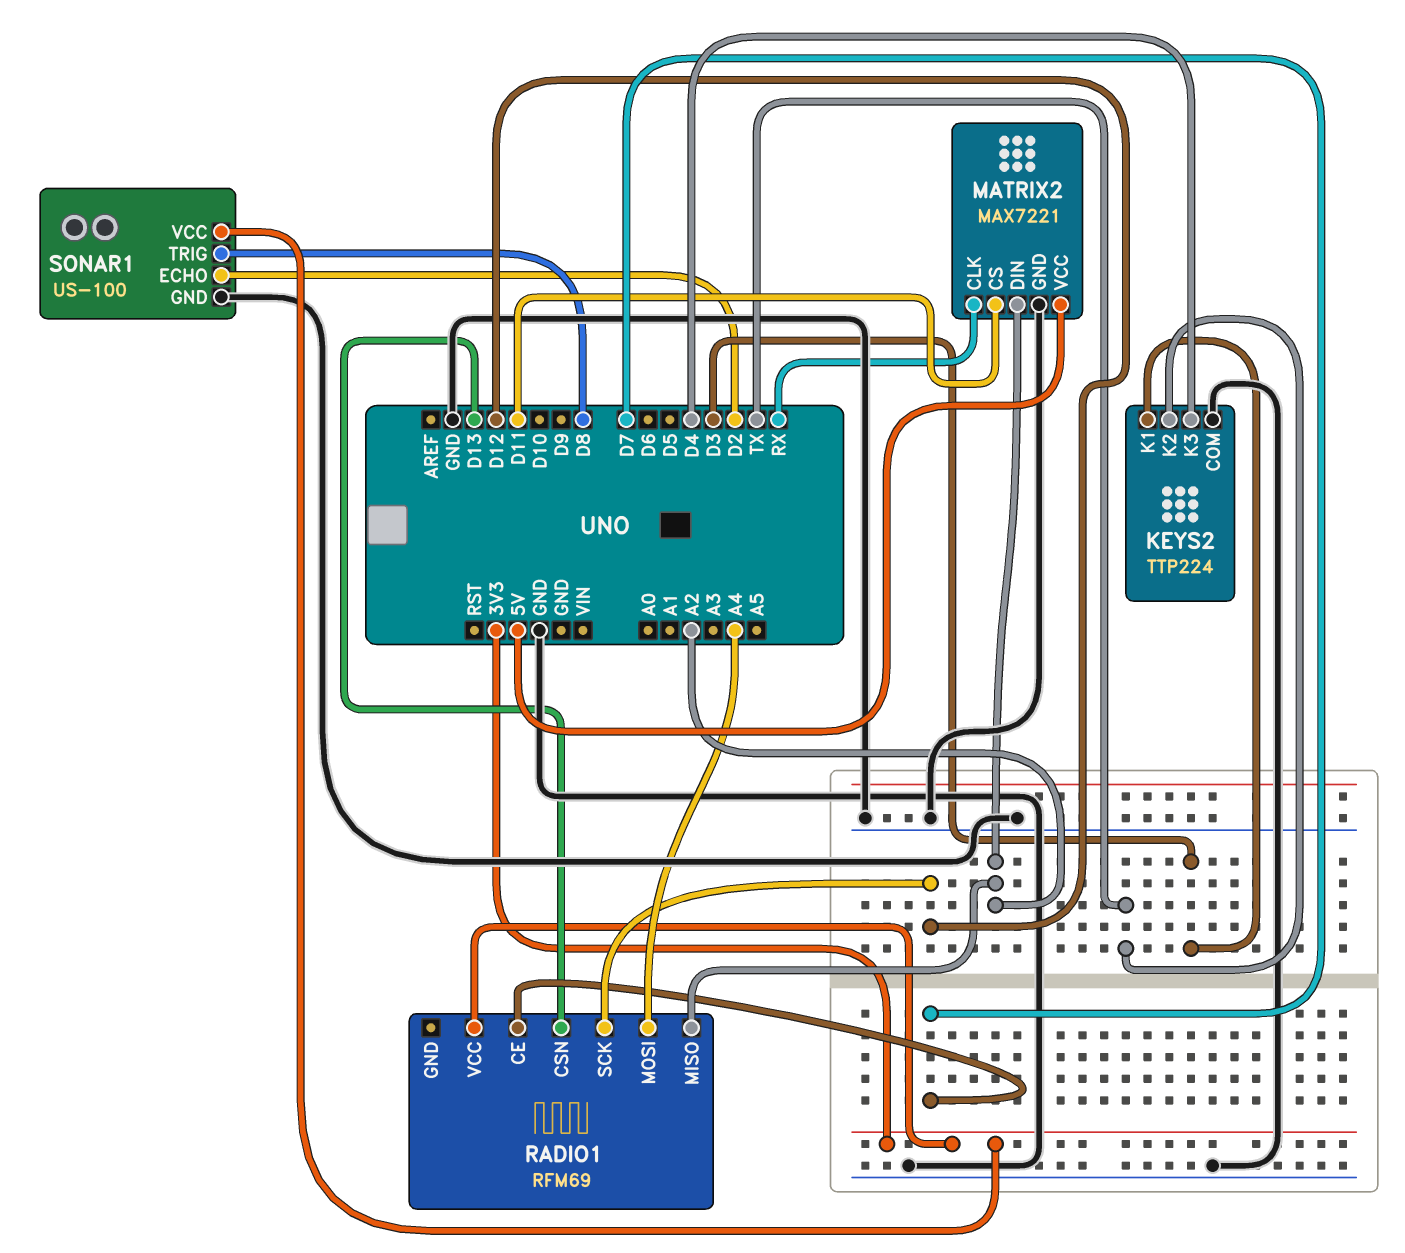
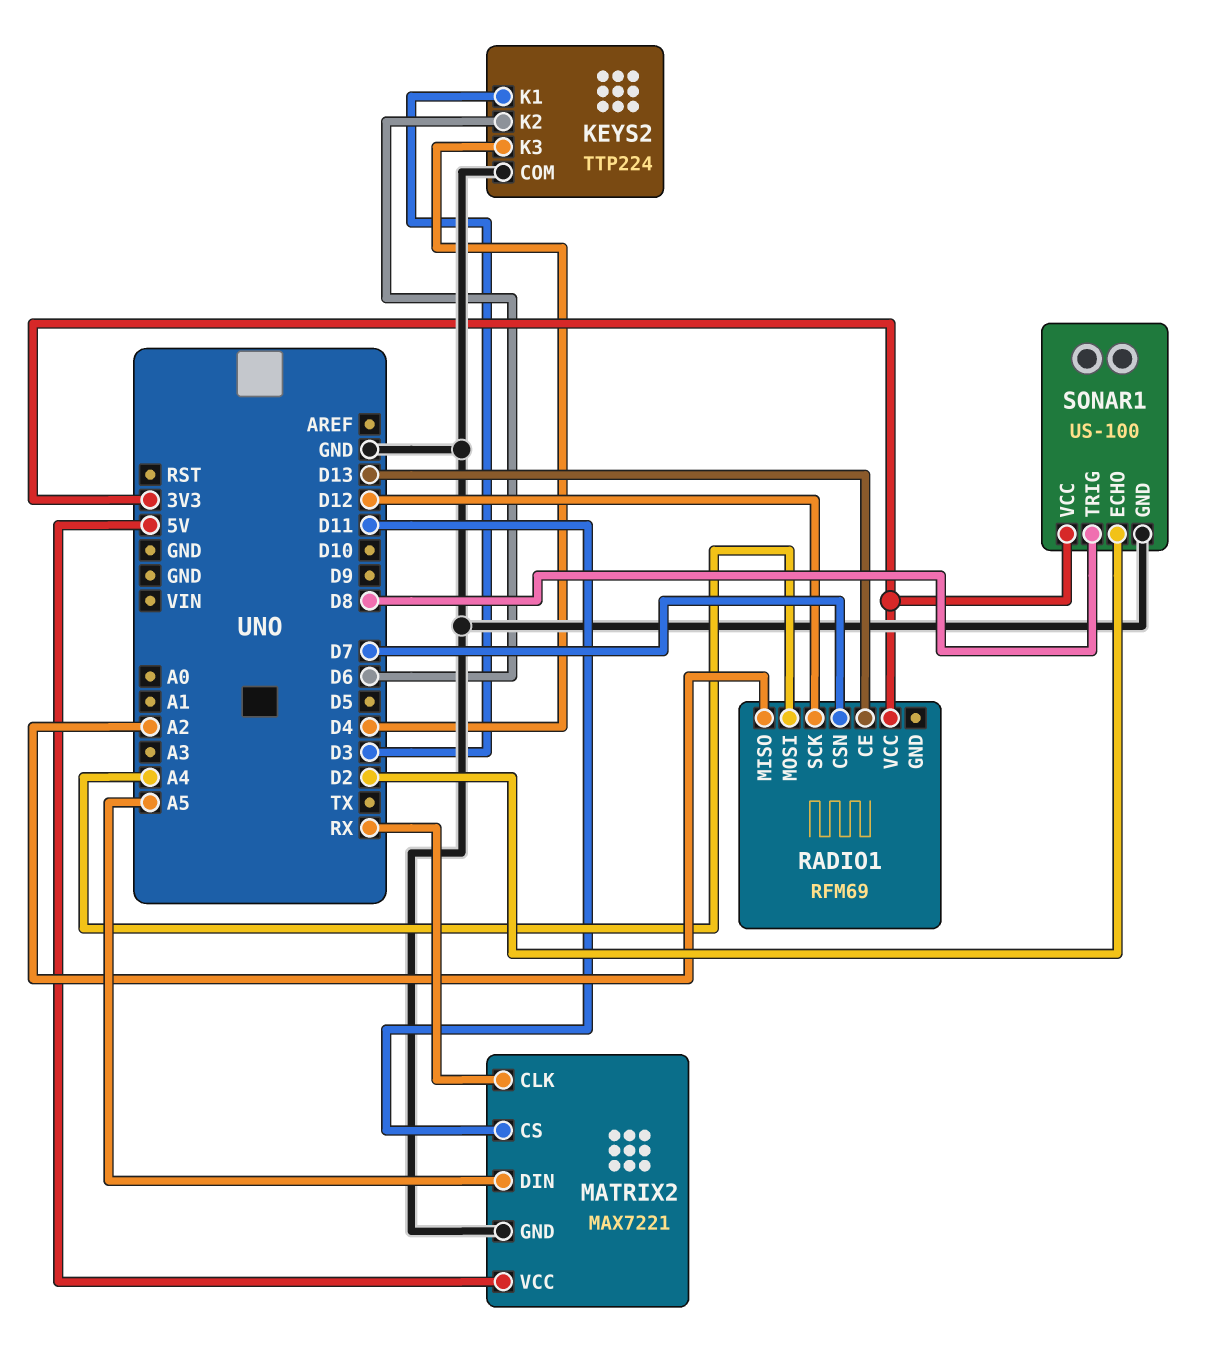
KEYS2 pin K2: TX -> D6
MATRIX2 pin DIN: A2 -> A5
RADIO1 pin CE: D7 -> D13
RADIO1 pin CSN: D13 -> D7

